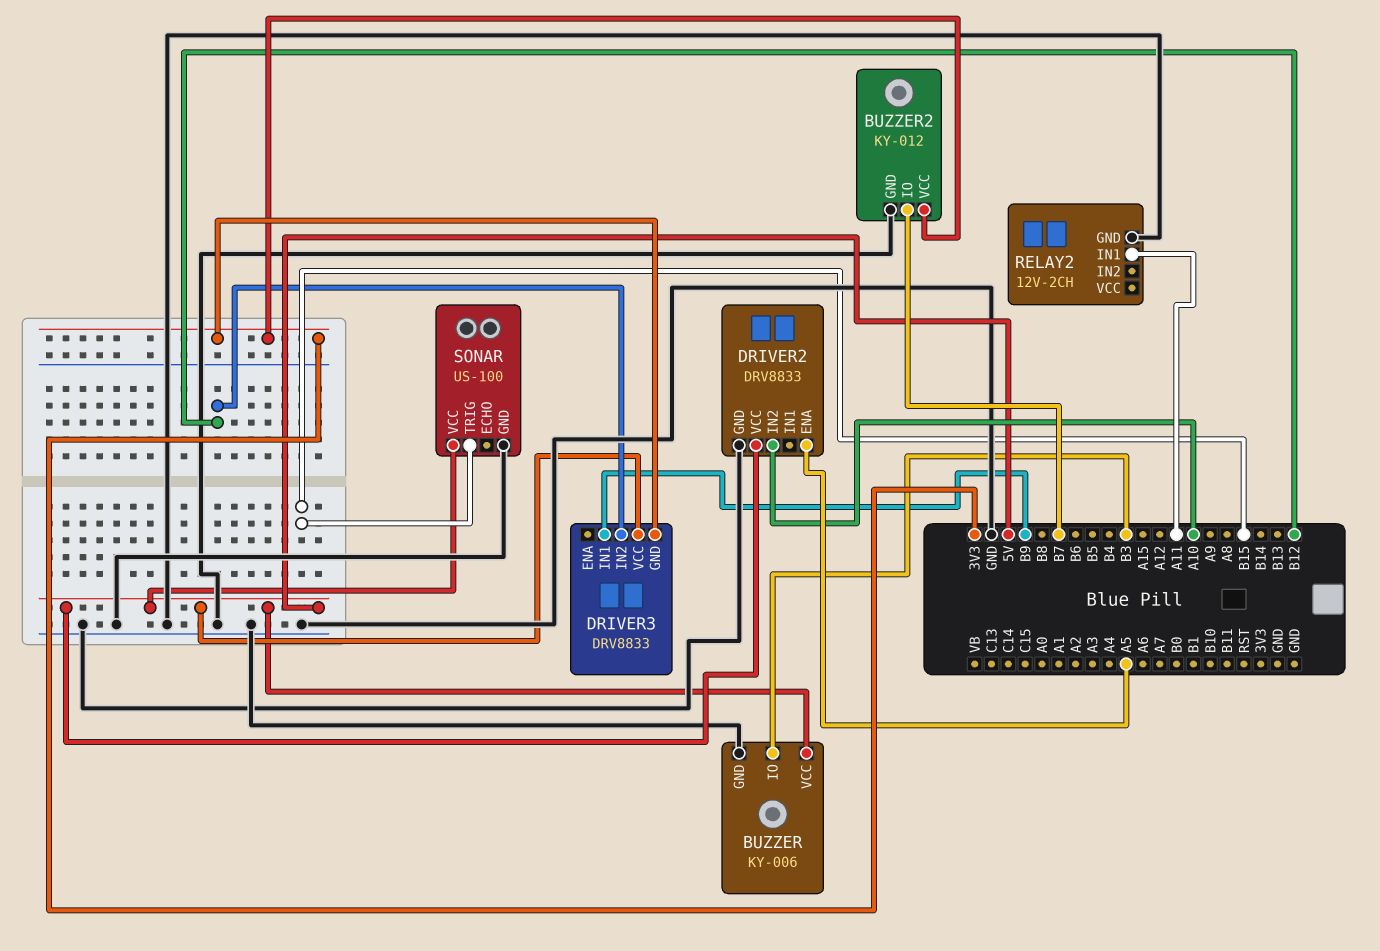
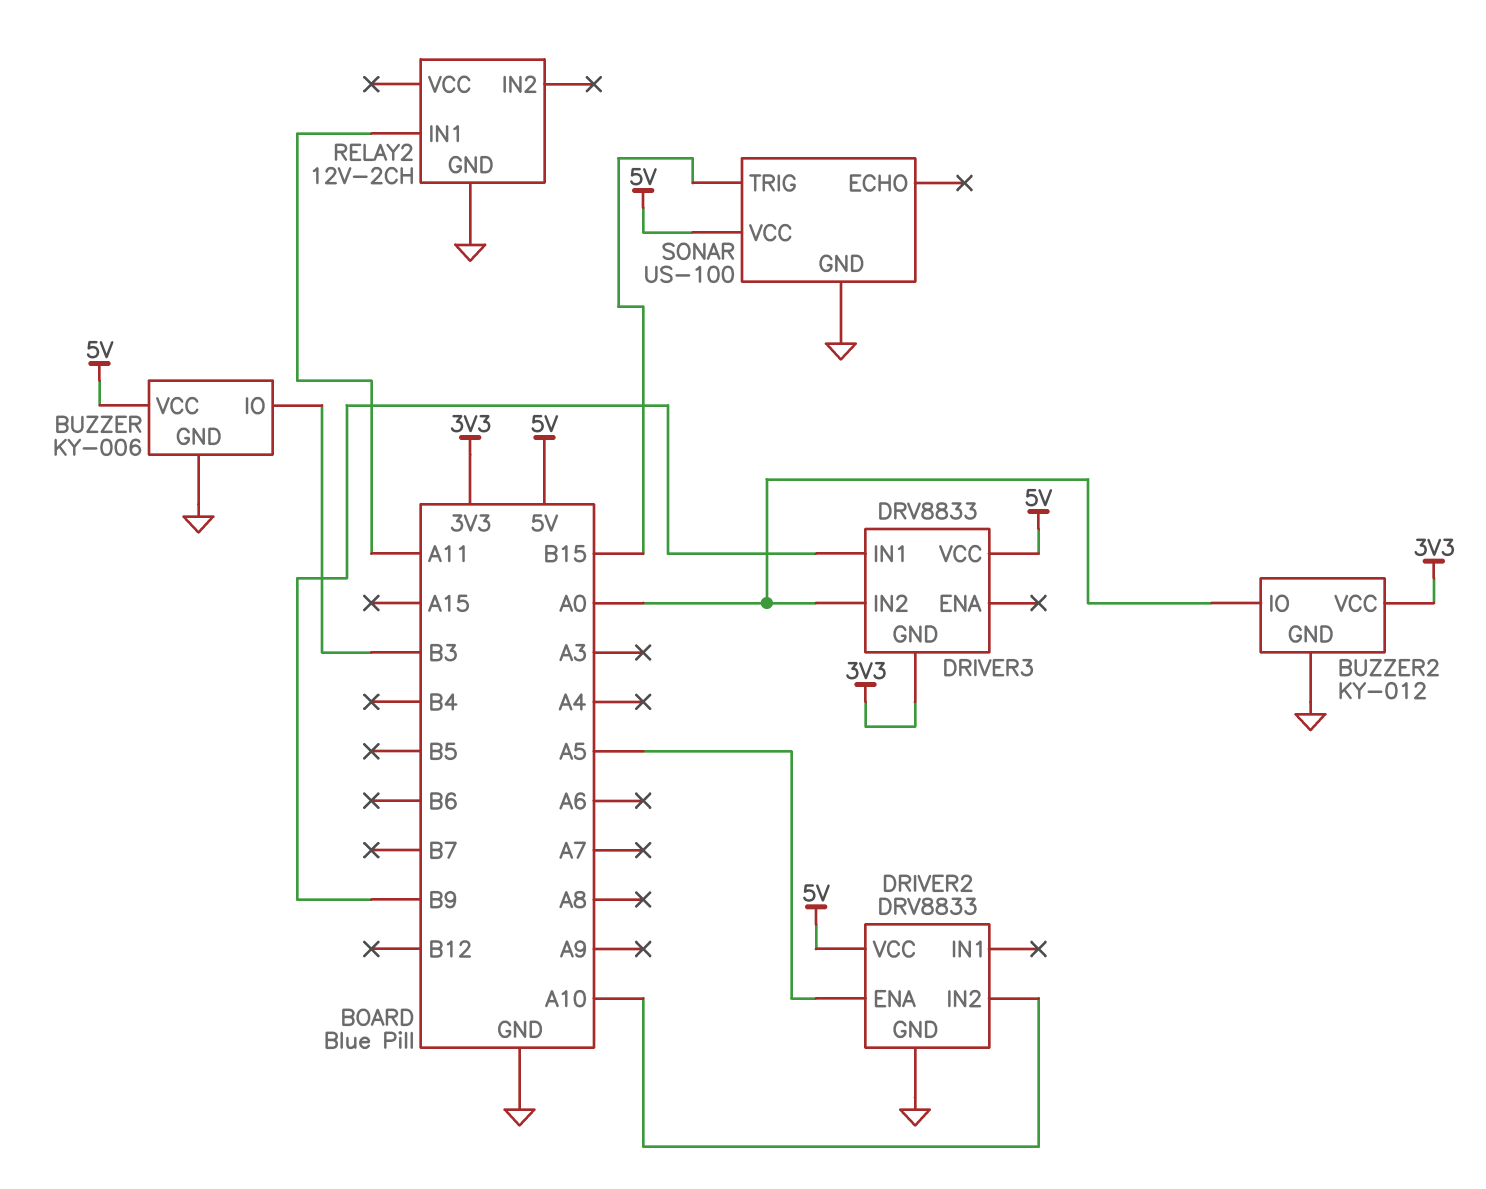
BUZZER2 pin IO: B7 -> A0
DRIVER3 pin IN2: B12 -> A0

